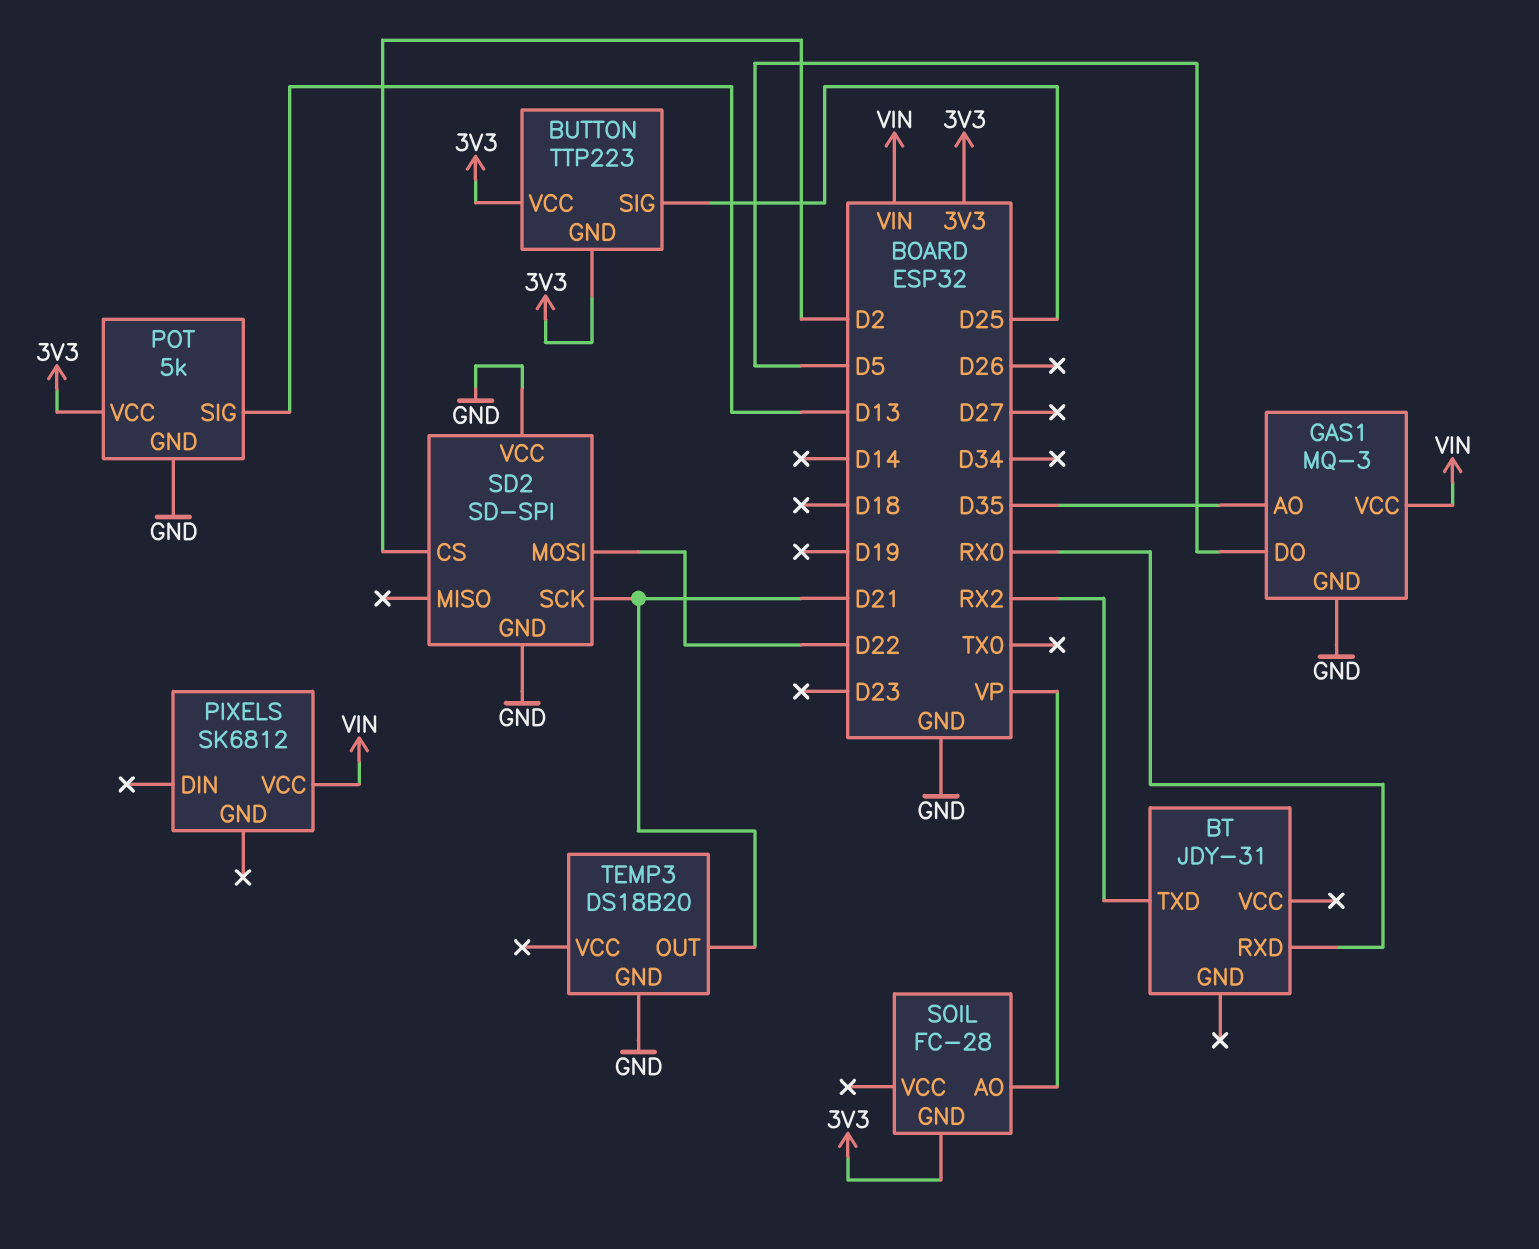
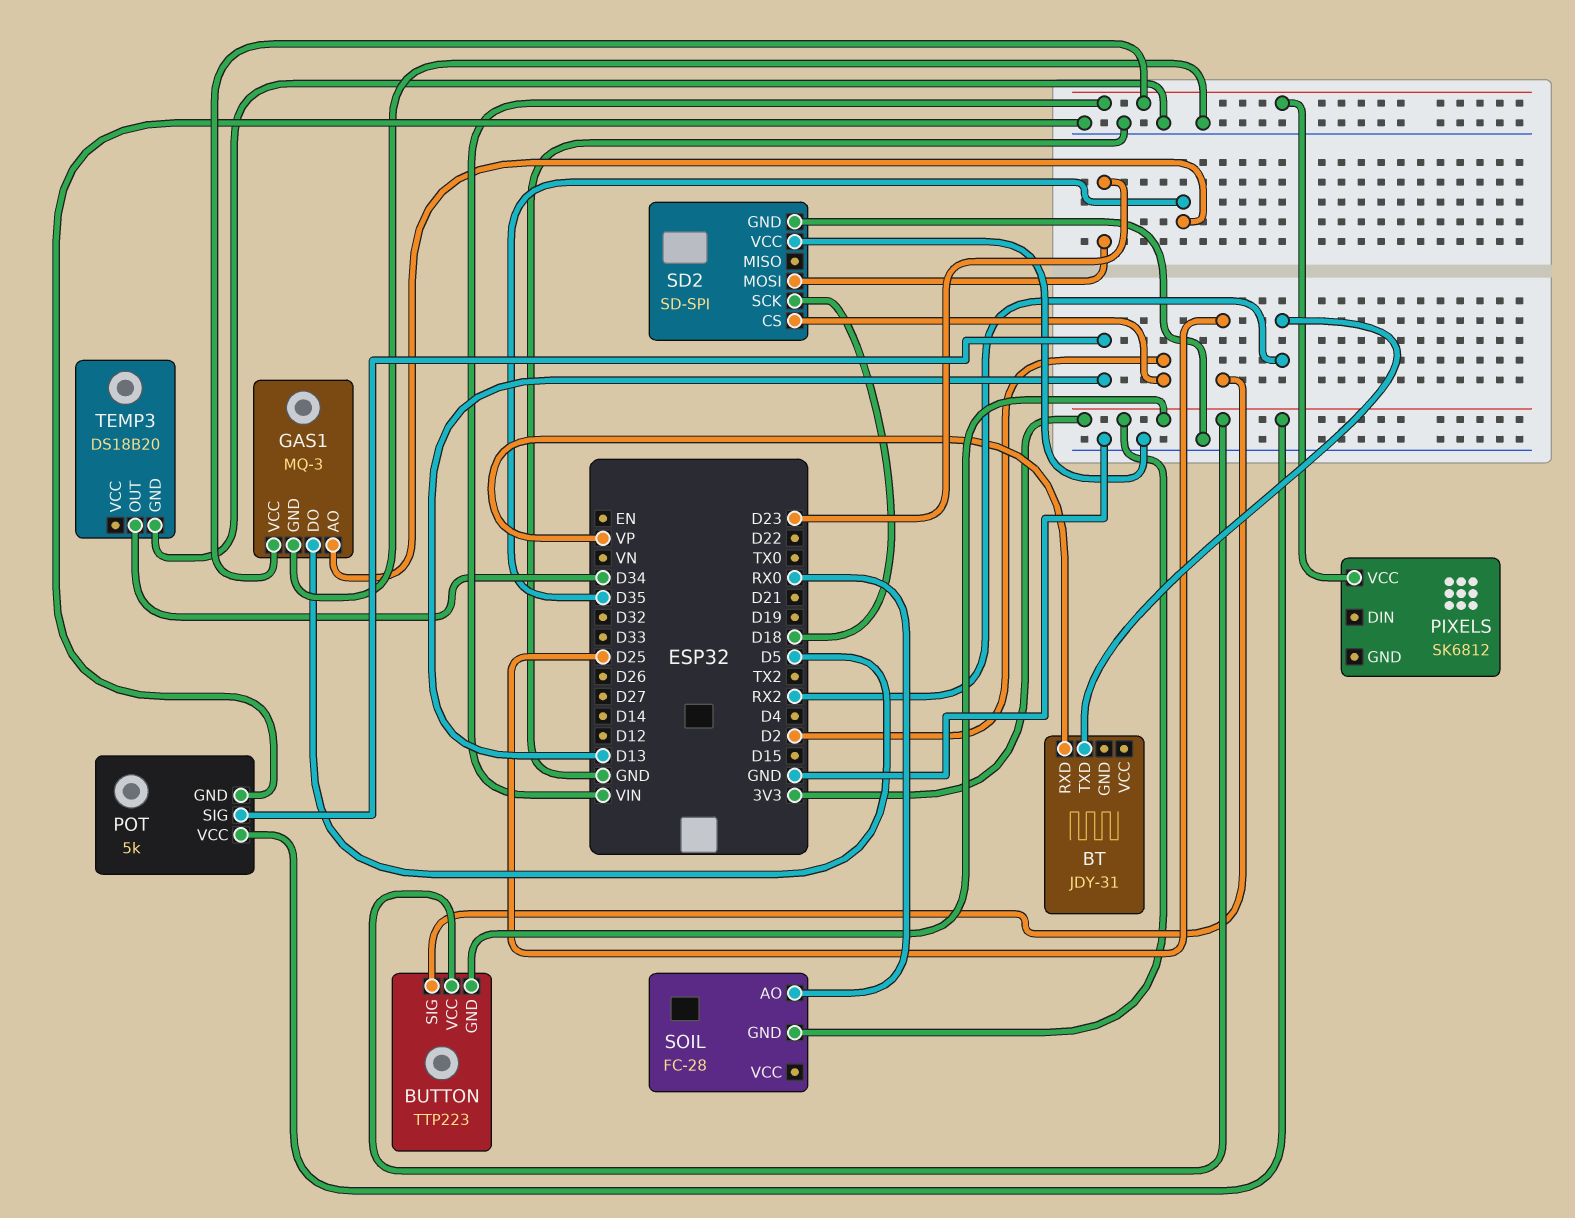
BT pin RXD: RX0 -> VP
SD2 pin MOSI: D22 -> D23
SD2 pin SCK: D21 -> D18
SOIL pin AO: VP -> RX0
TEMP3 pin OUT: D21 -> D34

